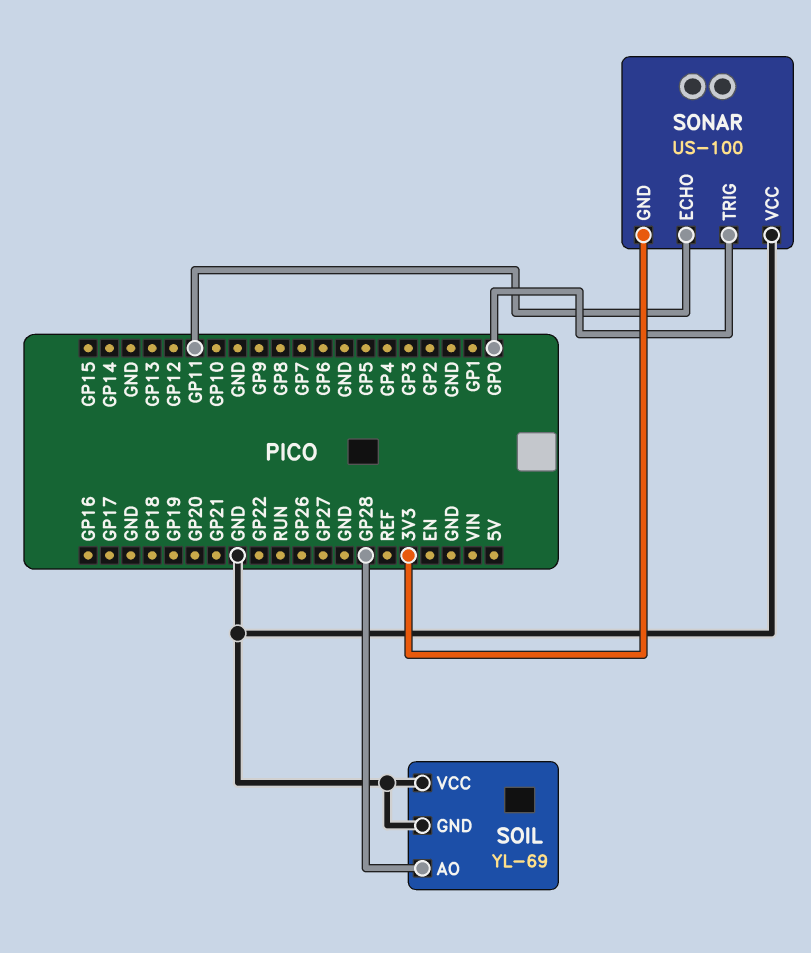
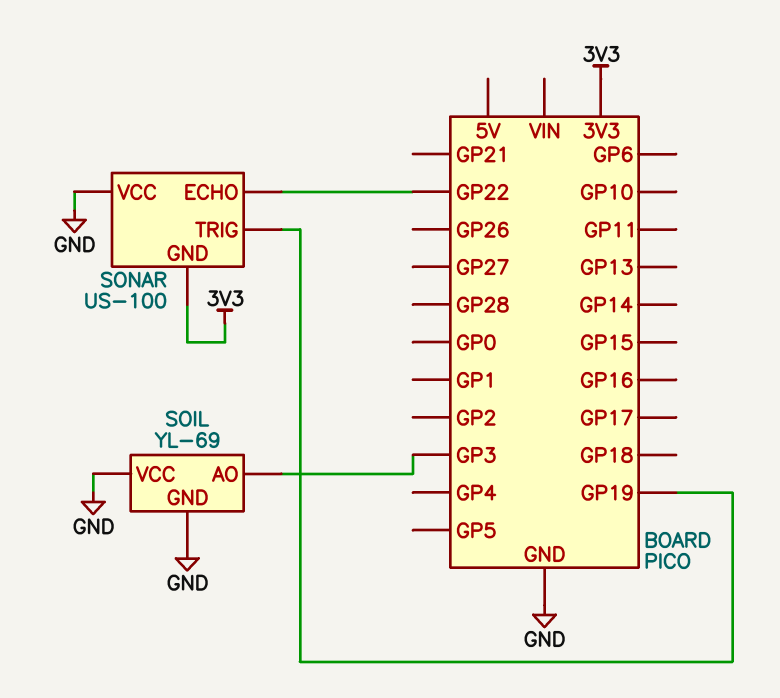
SOIL pin AO: GP28 -> GP3
SONAR pin ECHO: GP11 -> GP22
SONAR pin TRIG: GP0 -> GP19

